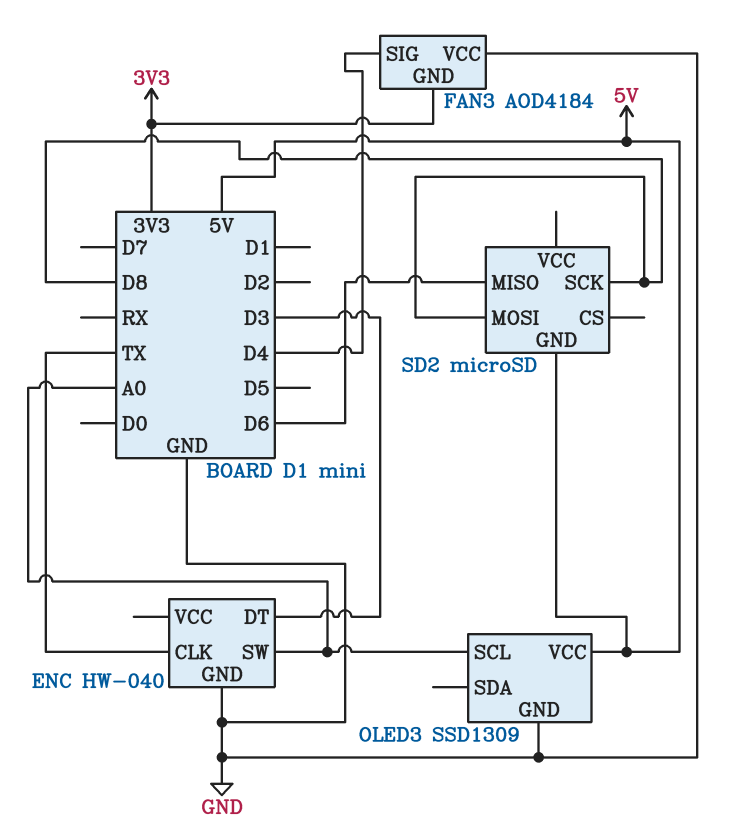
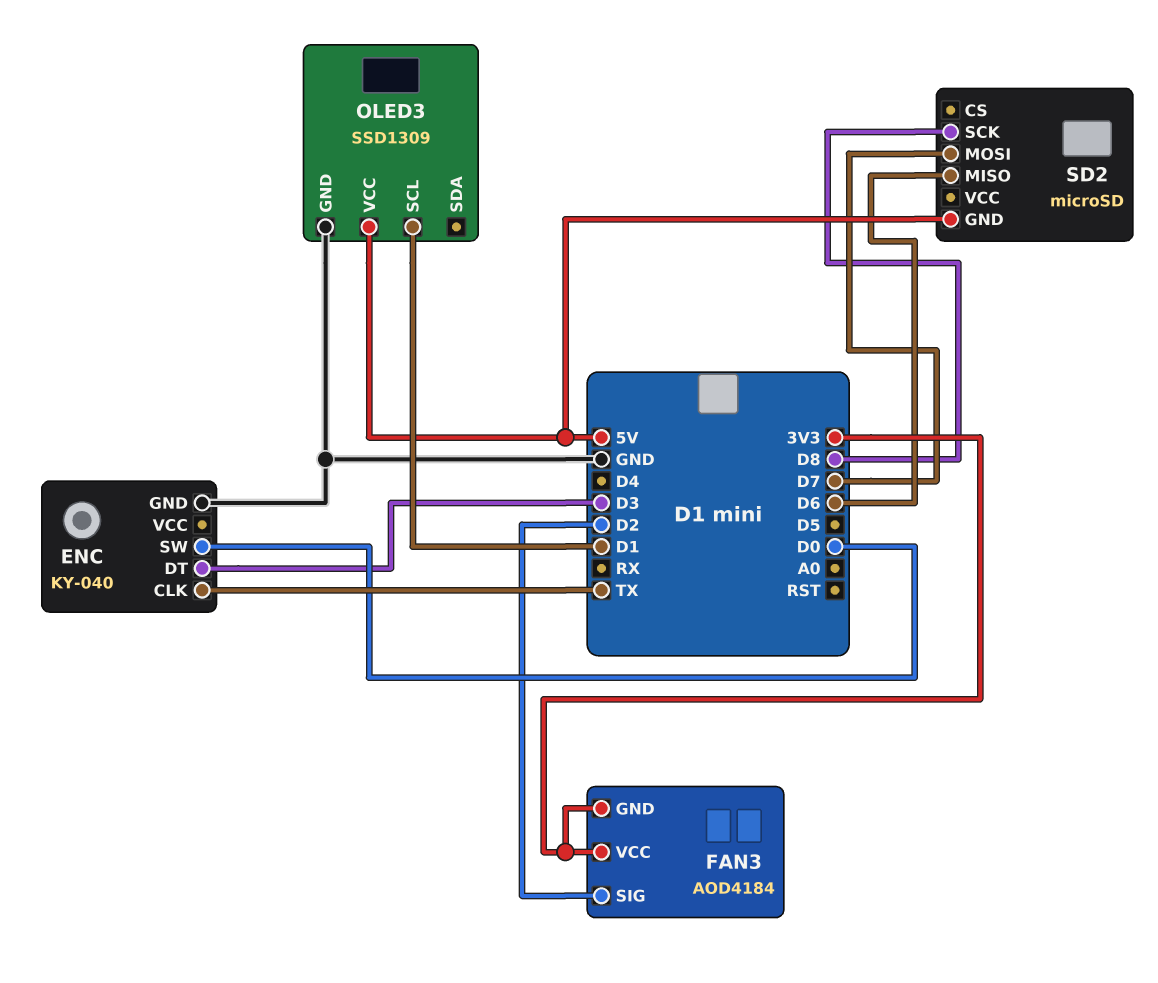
ENC: HW-040 -> KY-040
ENC pin SW: A0 -> D0
FAN3 pin SIG: D4 -> D2
FAN3 pin VCC: GND -> 3V3
OLED3 pin SCL: A0 -> D1
SD2 pin MOSI: D8 -> D7

